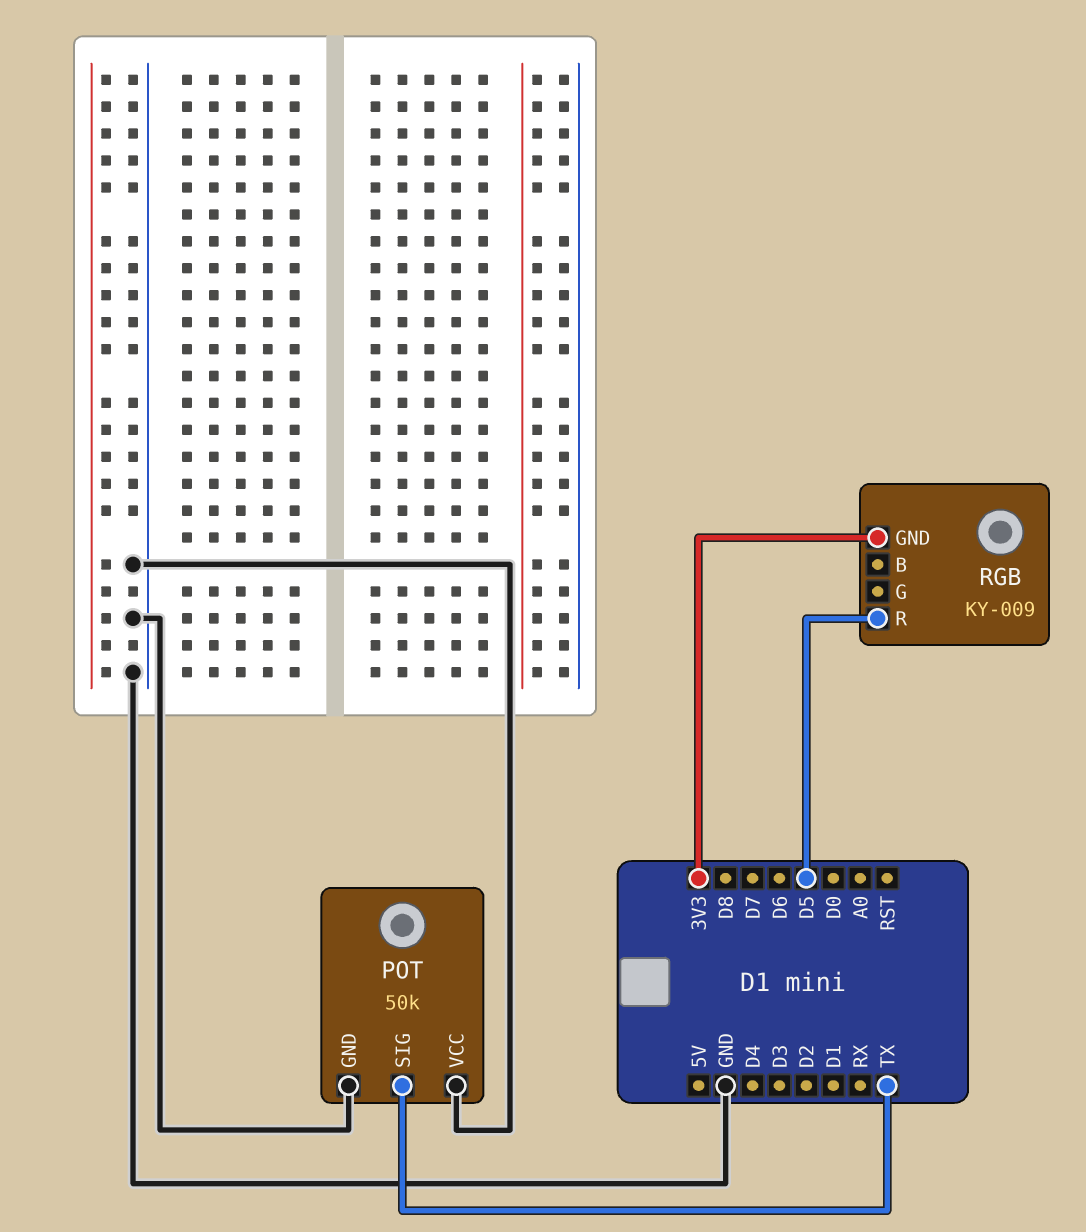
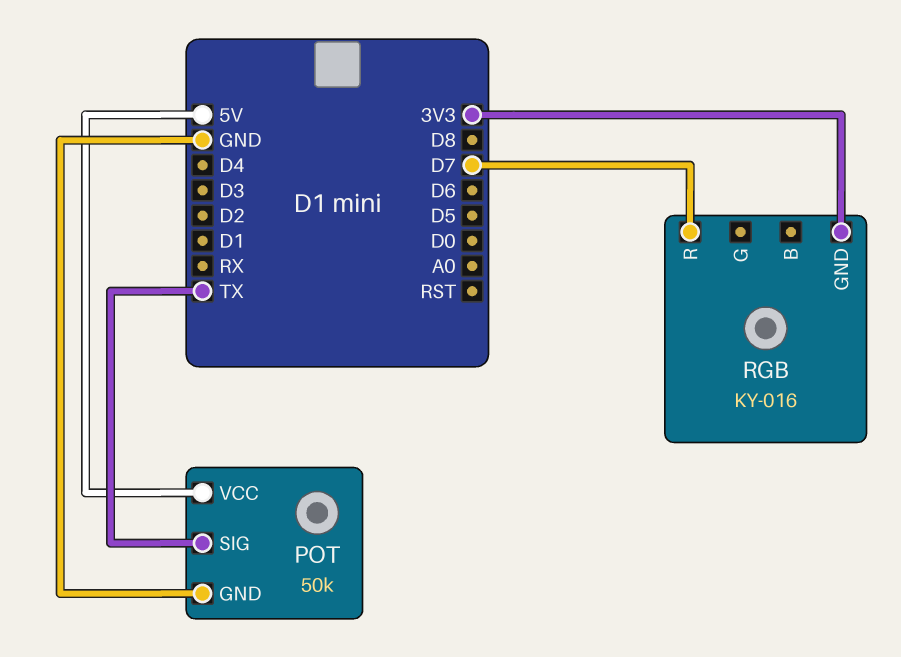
POT pin VCC: GND -> 5V
RGB: KY-009 -> KY-016
RGB pin R: D5 -> D7

